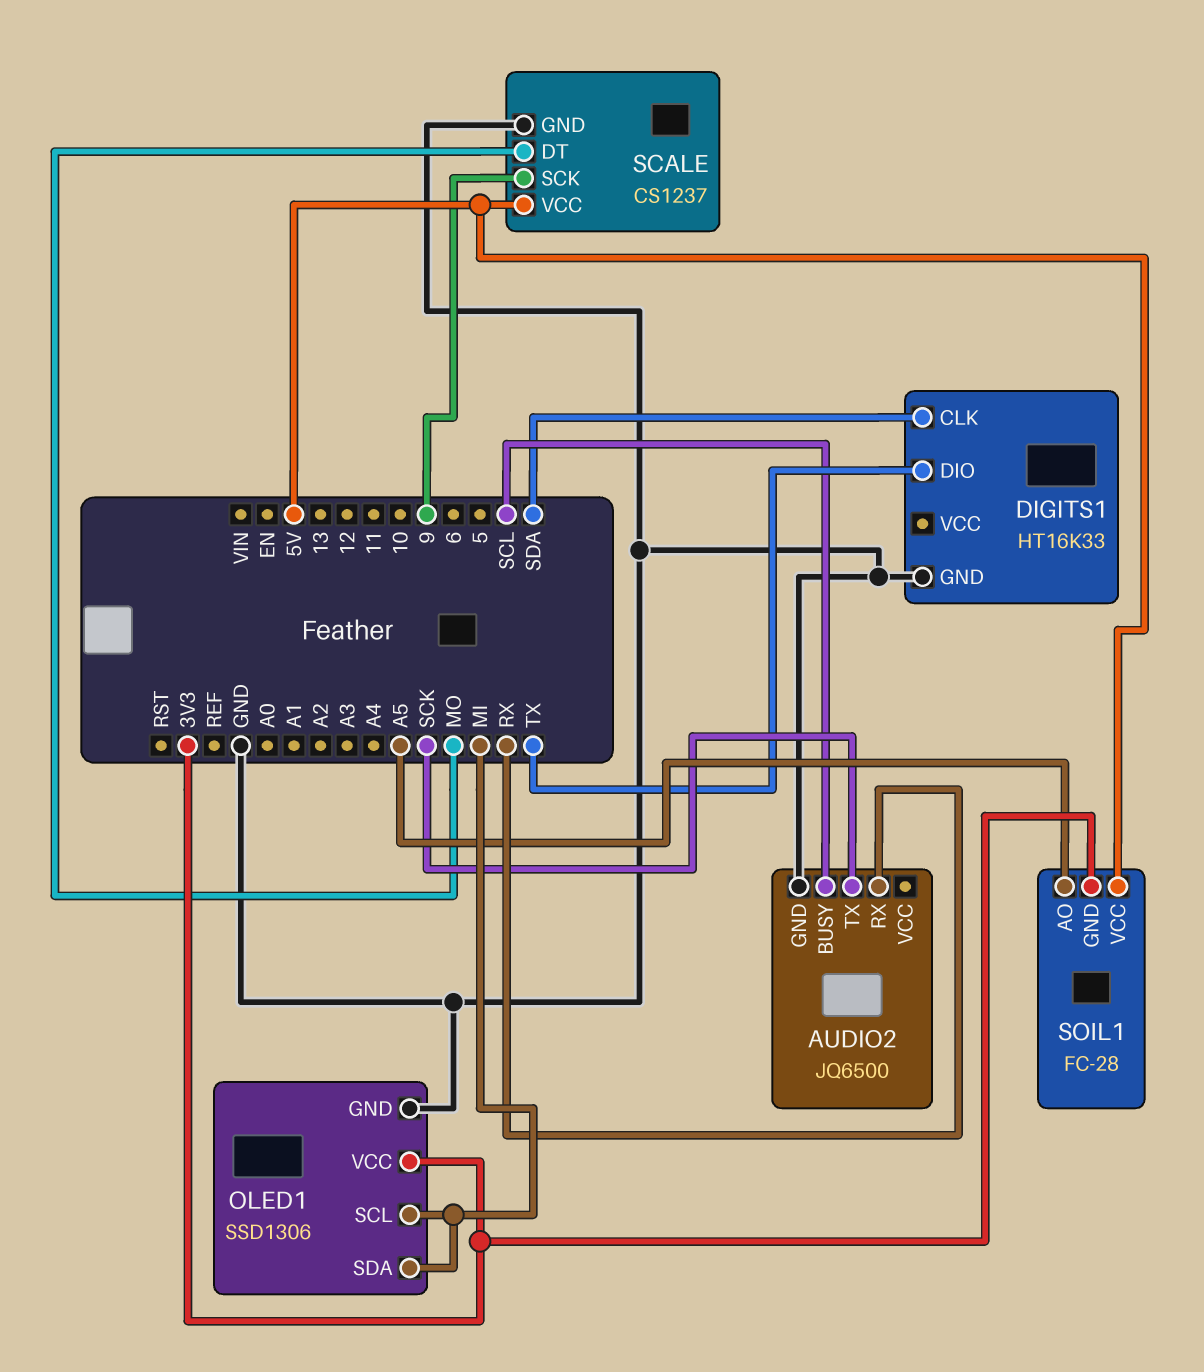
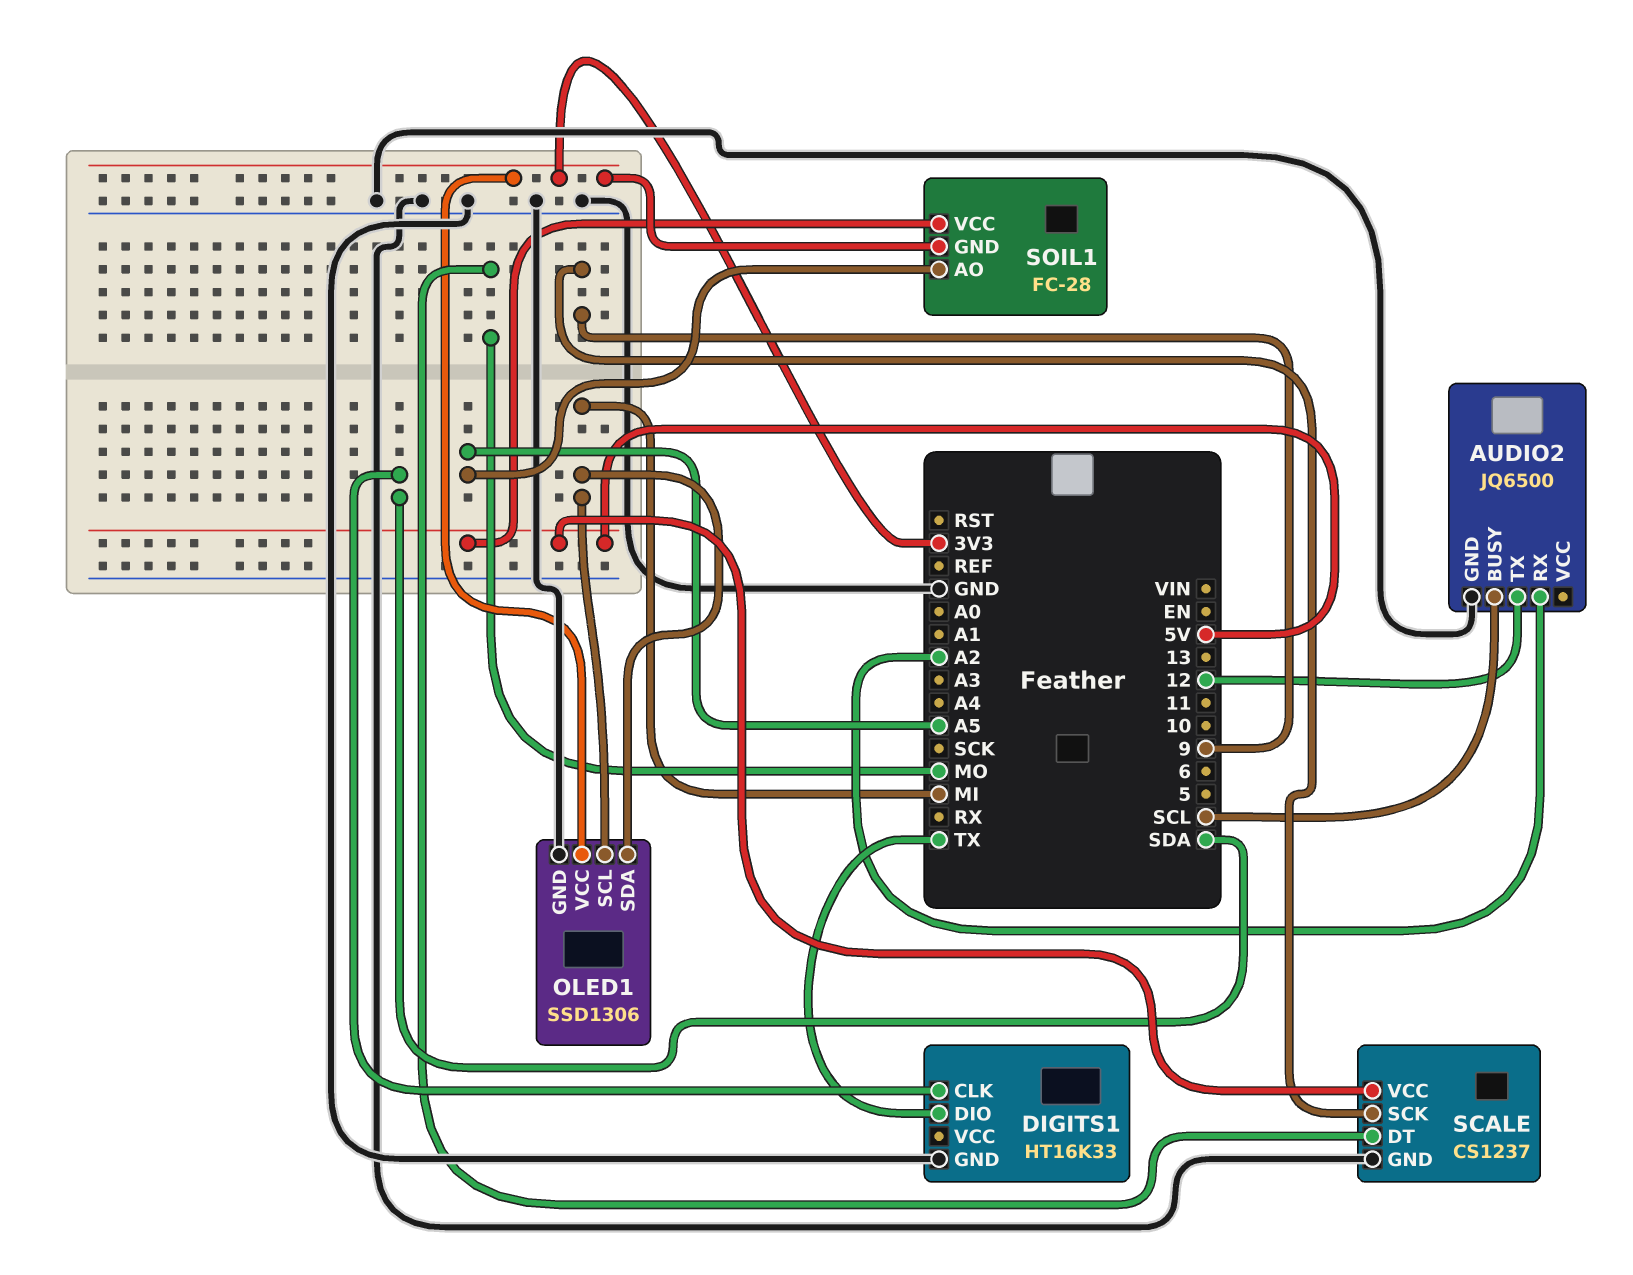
AUDIO2 pin RX: RX -> A2
AUDIO2 pin TX: SCK -> 12

